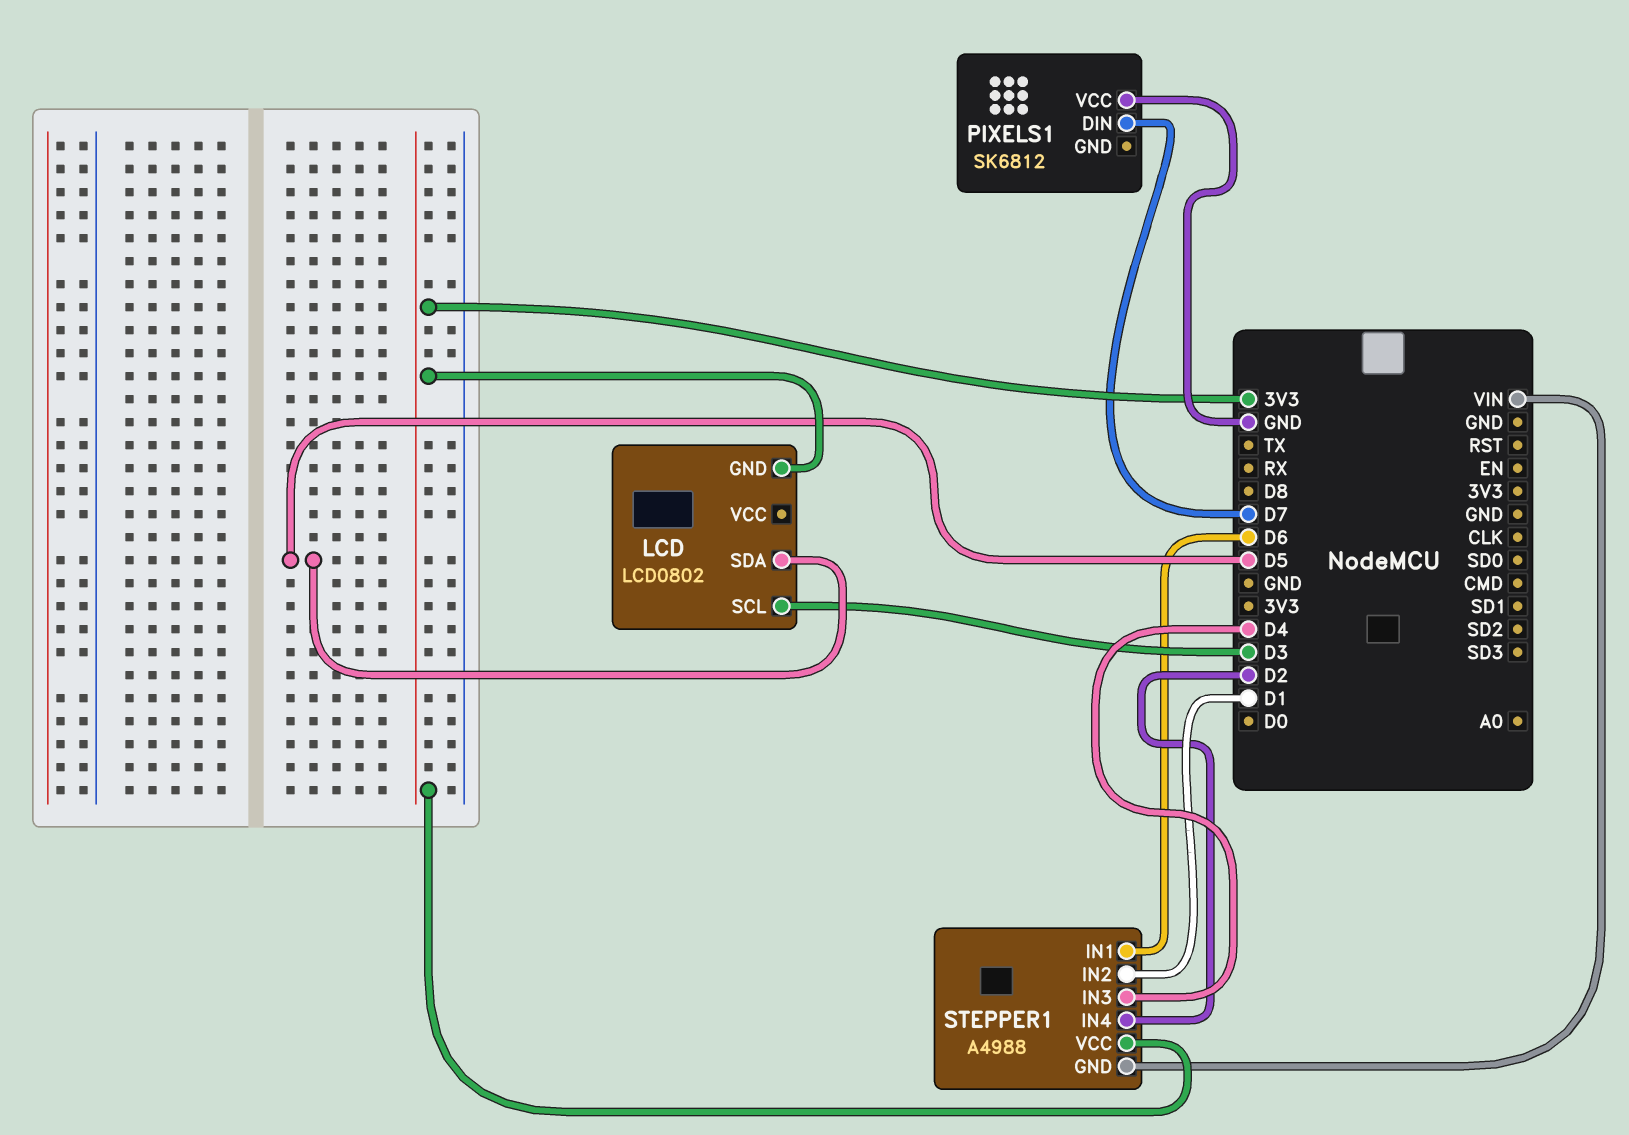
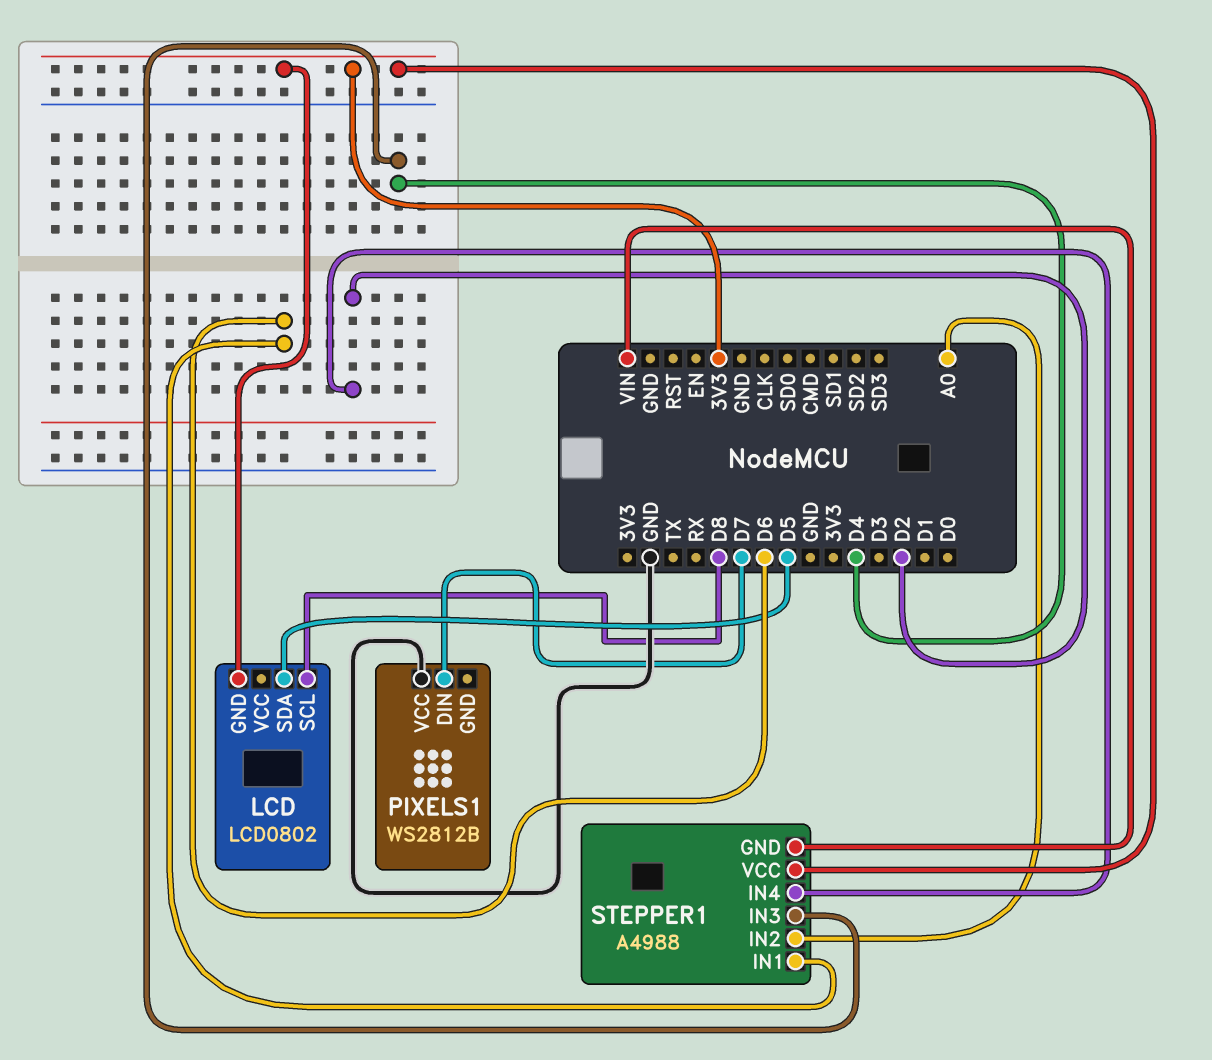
LCD pin SCL: D3 -> D8
PIXELS1: SK6812 -> WS2812B
STEPPER1 pin IN2: D1 -> A0

